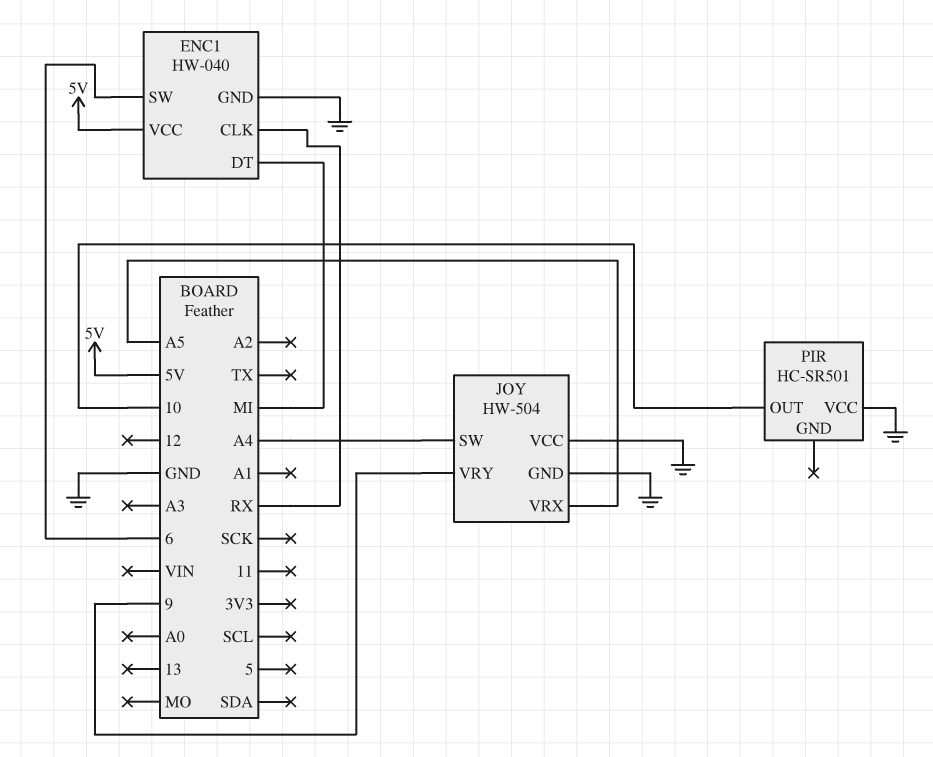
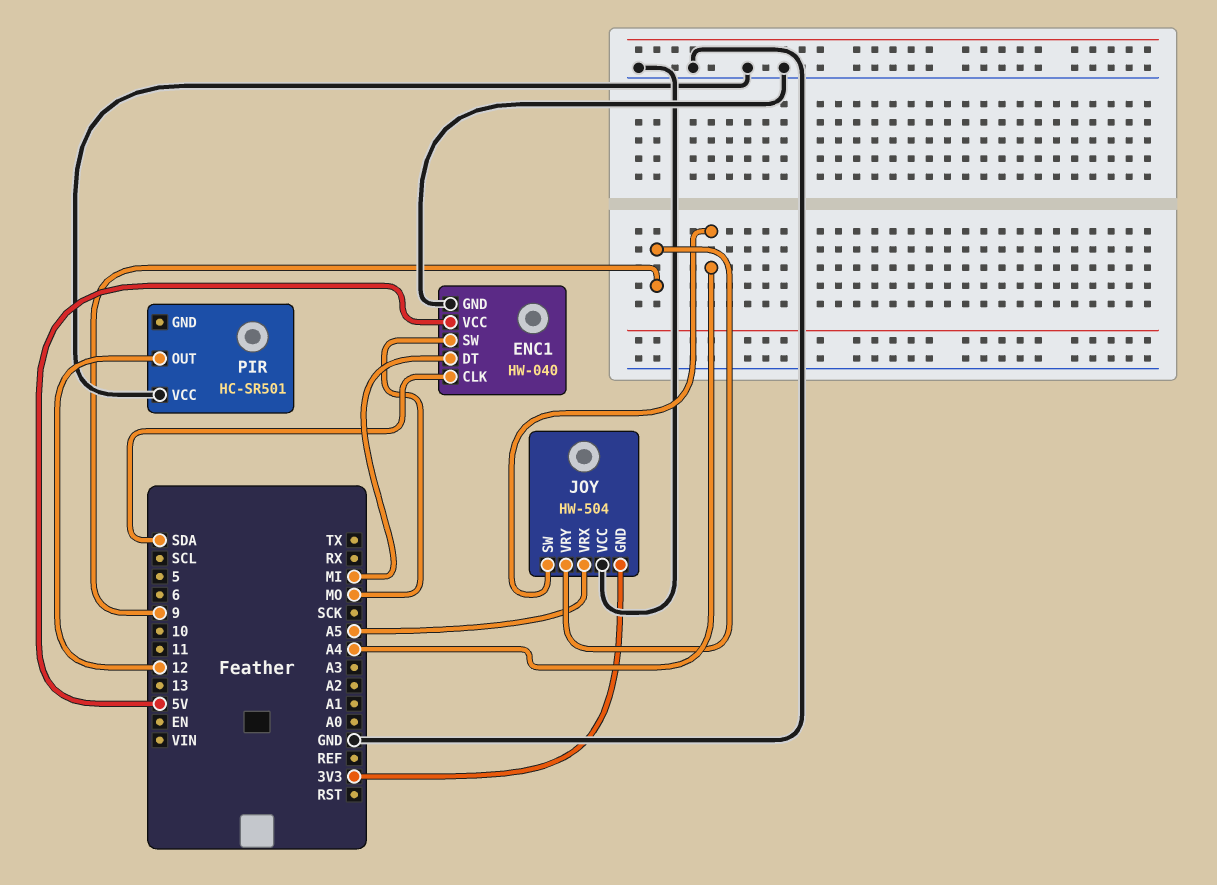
ENC1 pin CLK: RX -> SDA
ENC1 pin SW: 6 -> MO
JOY pin GND: GND -> 3V3
PIR pin OUT: 10 -> 12

